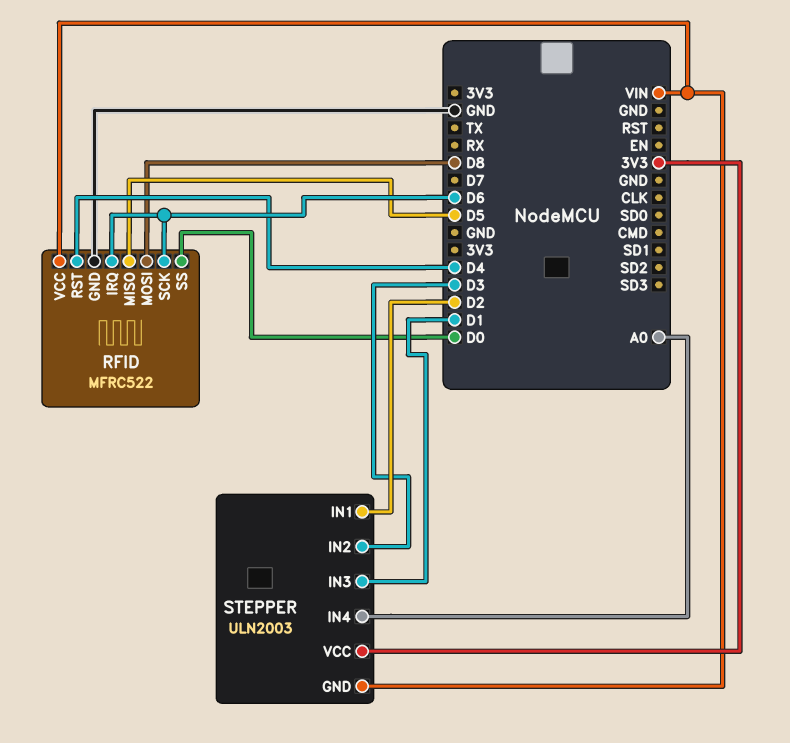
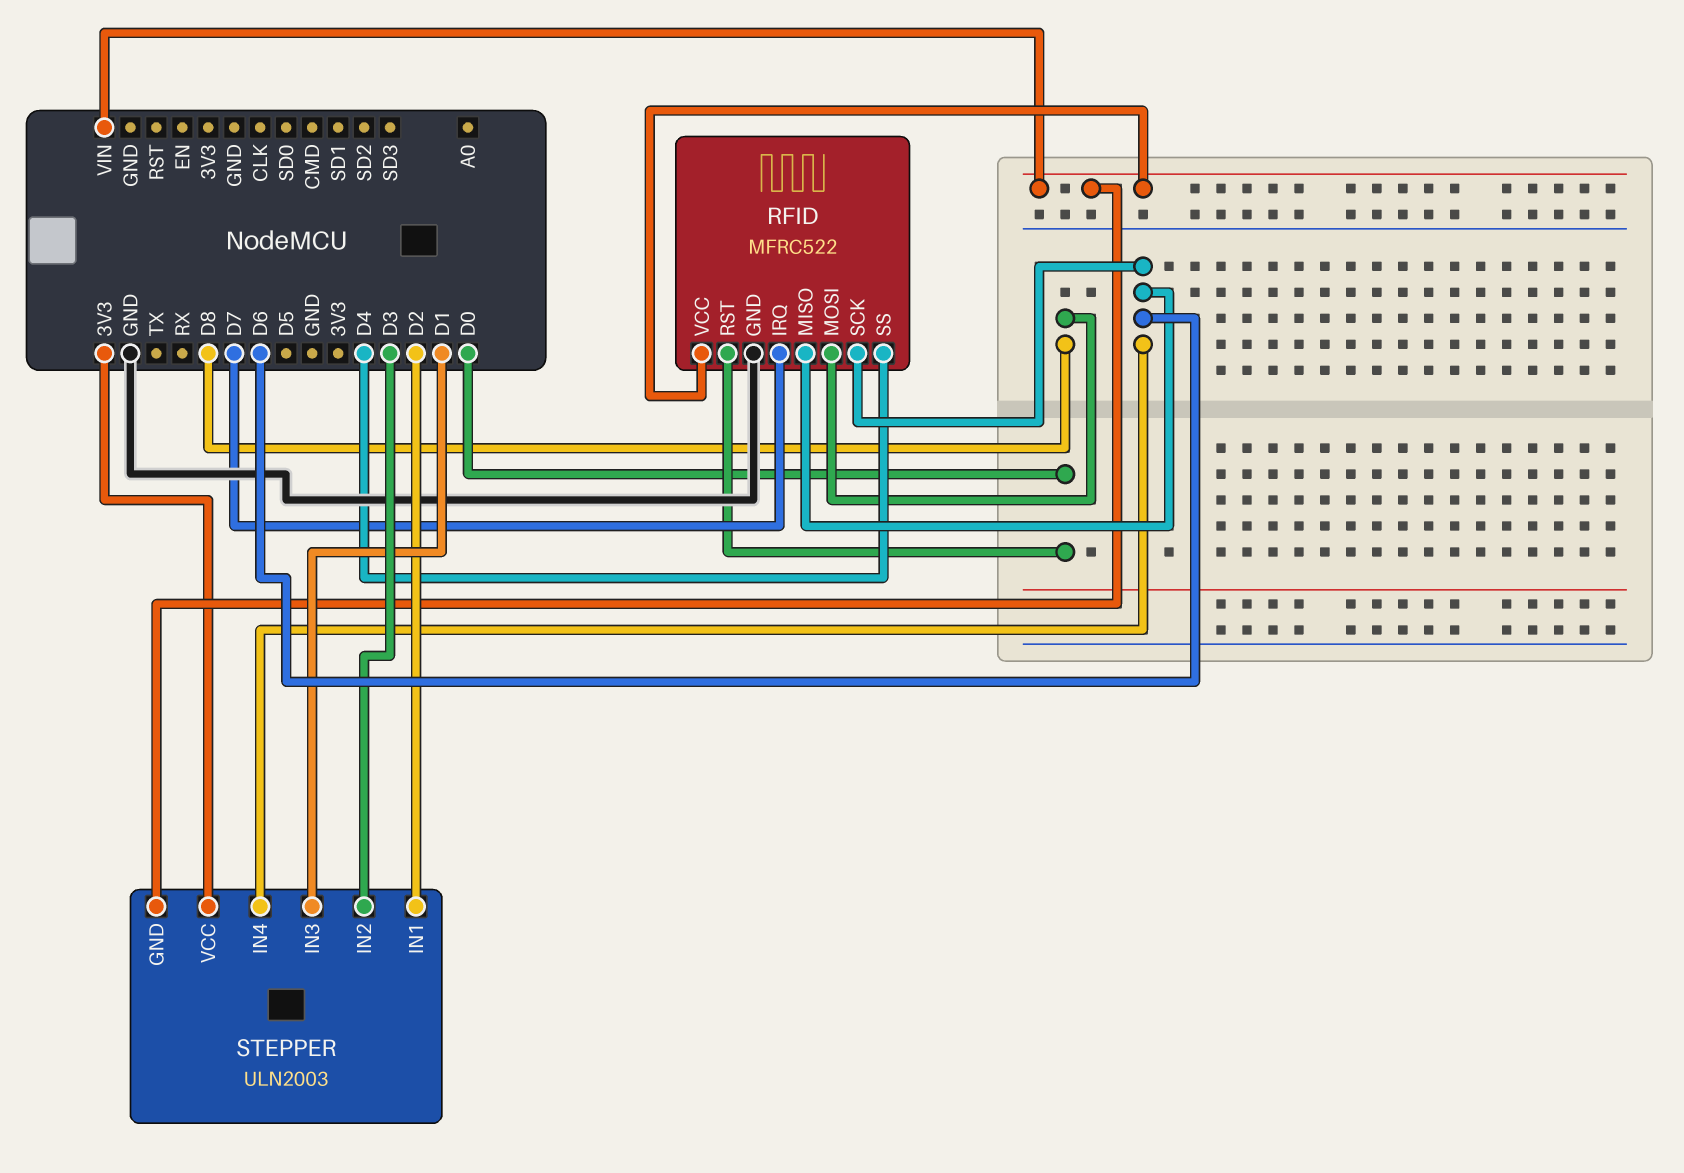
RFID pin IRQ: D6 -> D7
RFID pin MISO: D5 -> D6
RFID pin RST: D4 -> D0
RFID pin SS: D0 -> D4
STEPPER pin IN4: A0 -> D6

